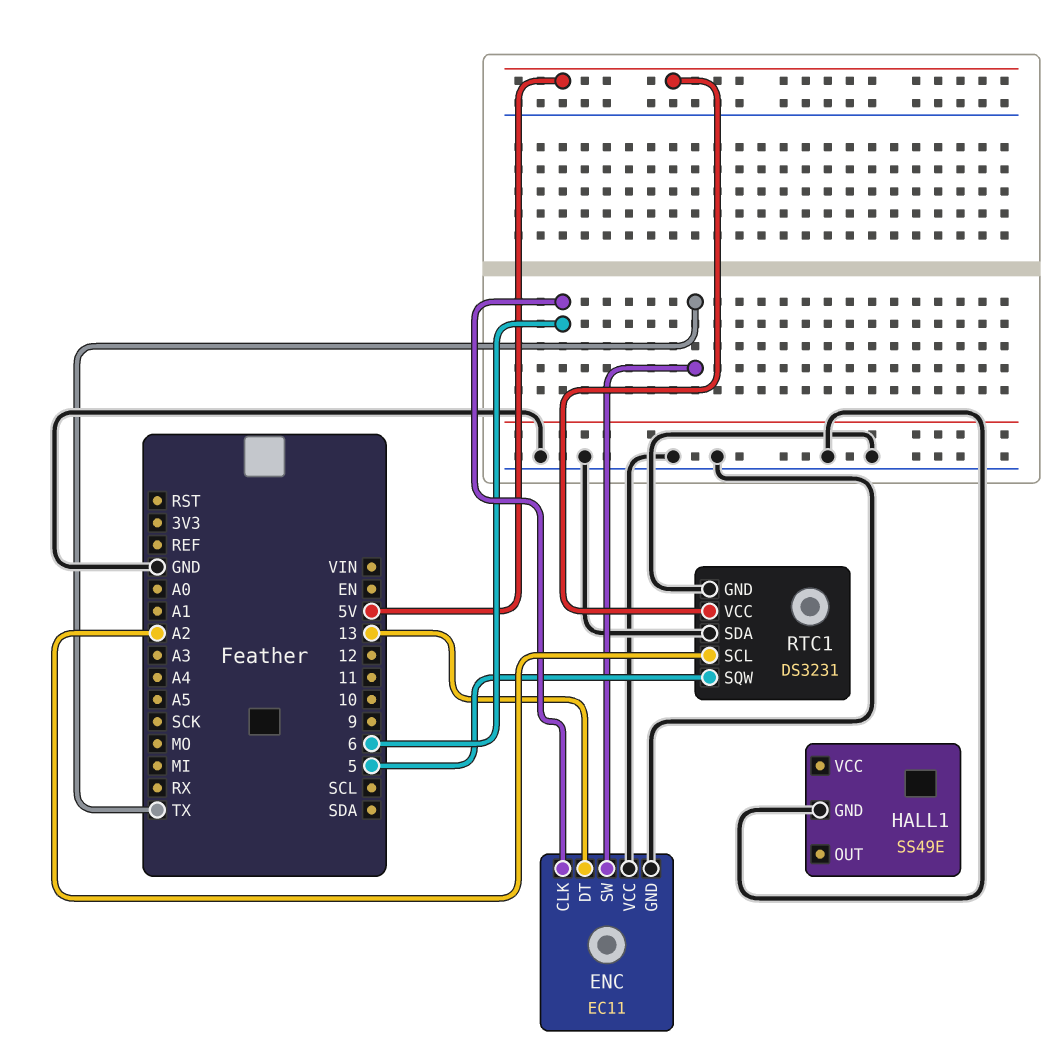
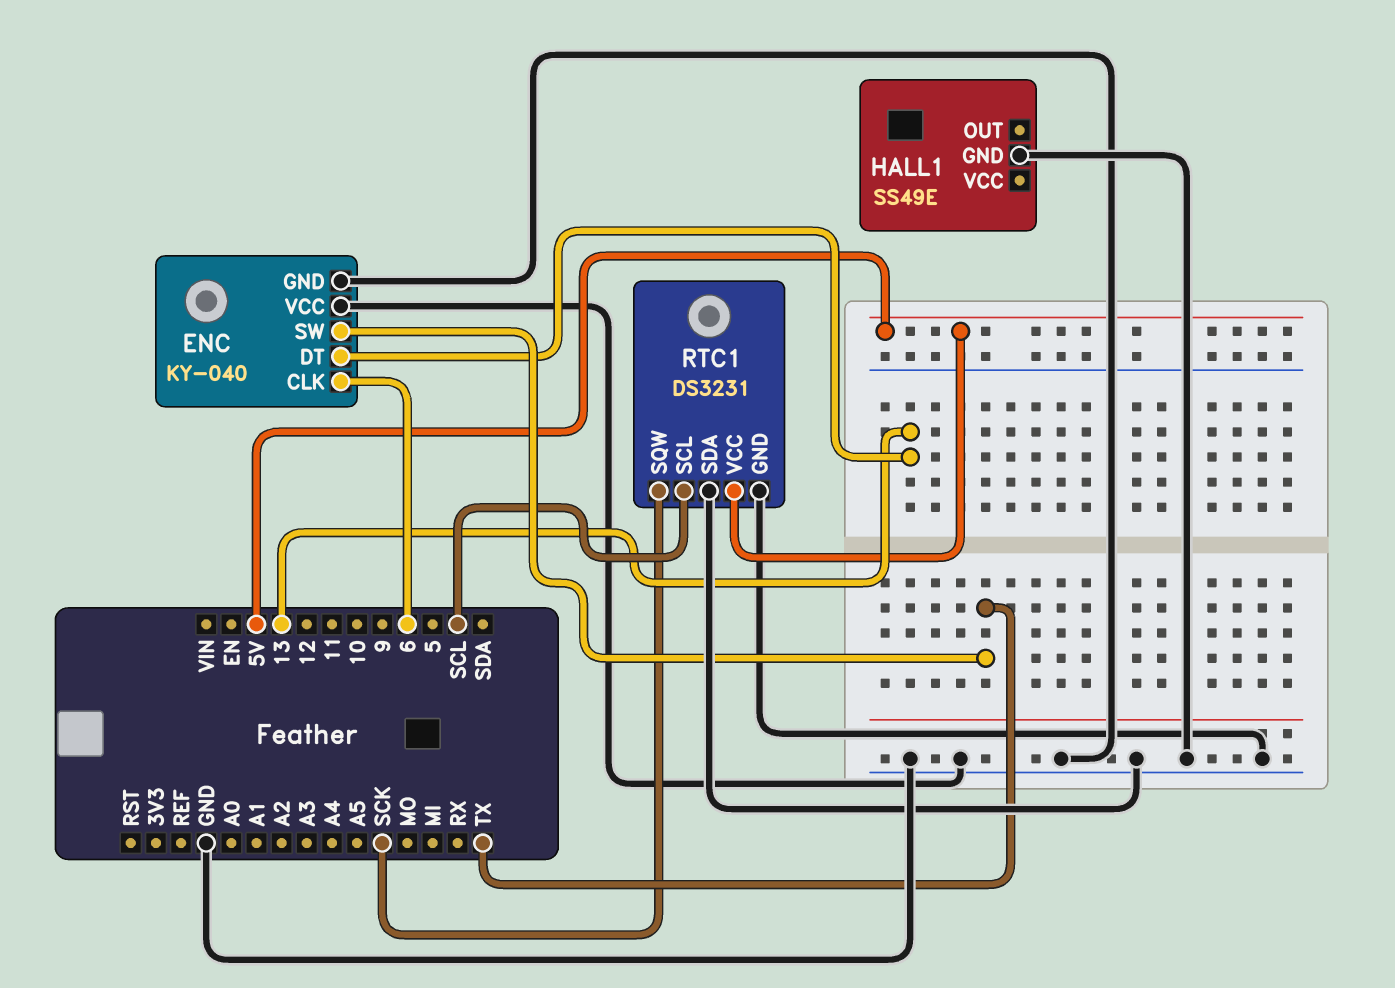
ENC: EC11 -> KY-040
RTC1 pin SCL: A2 -> SCL
RTC1 pin SQW: 5 -> SCK

